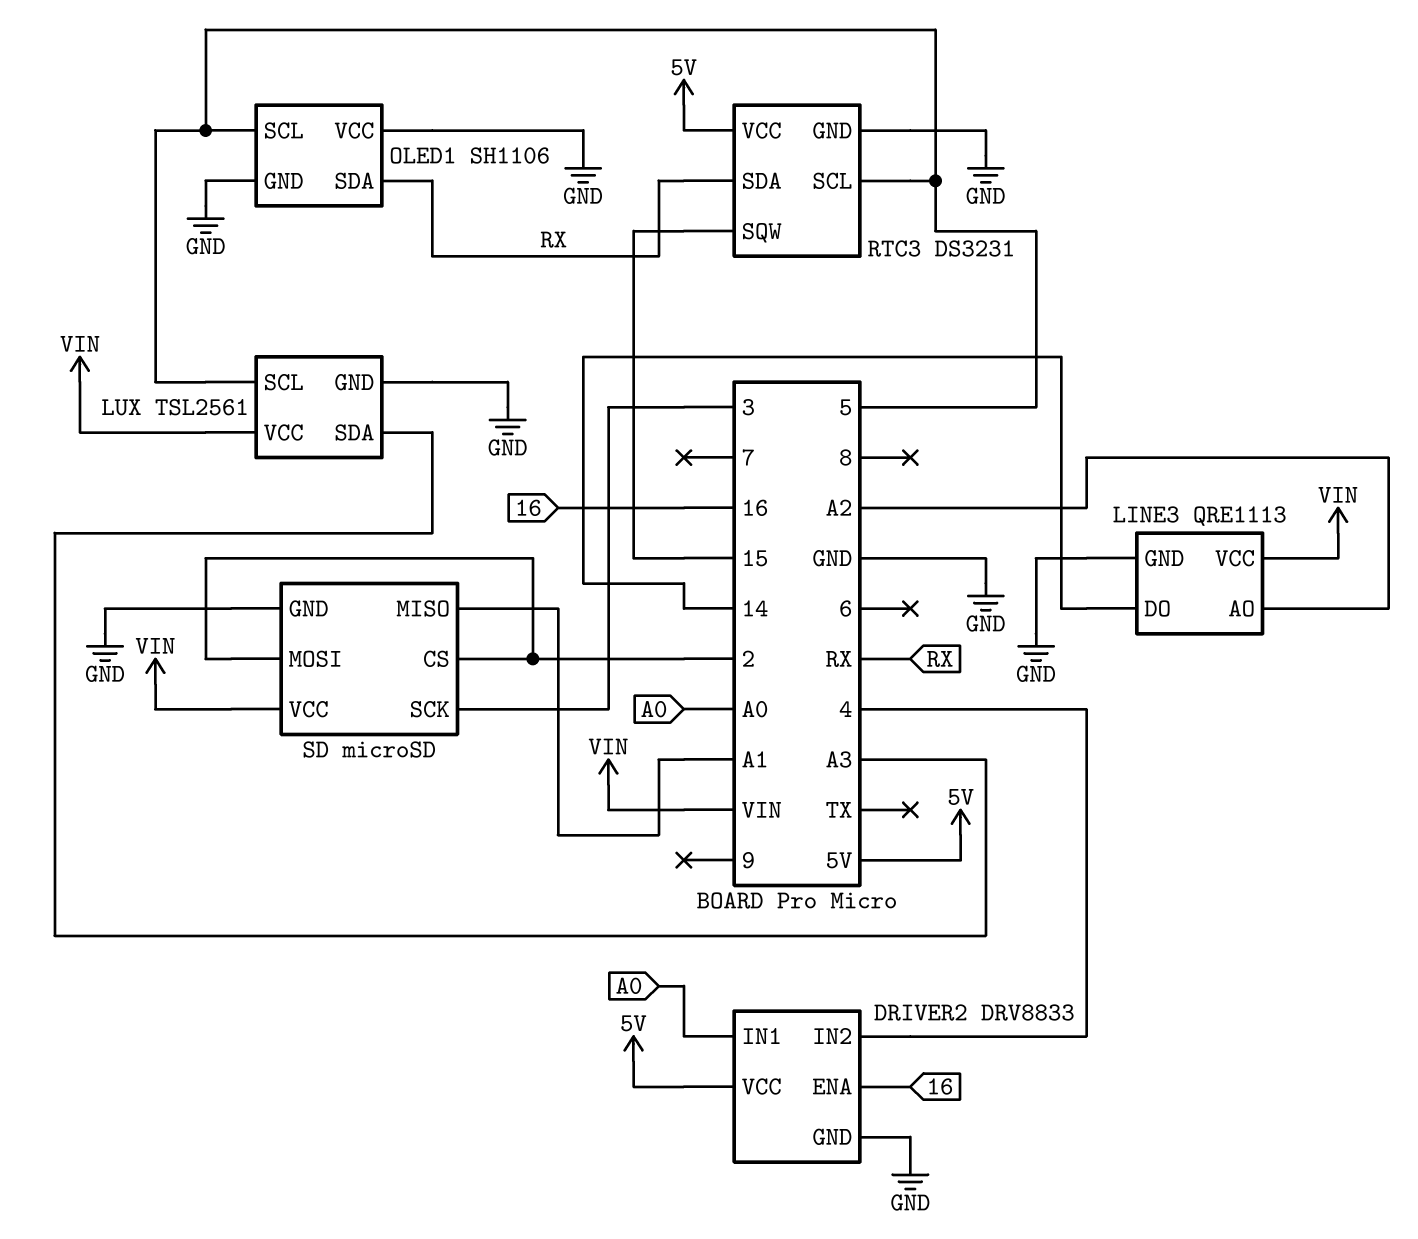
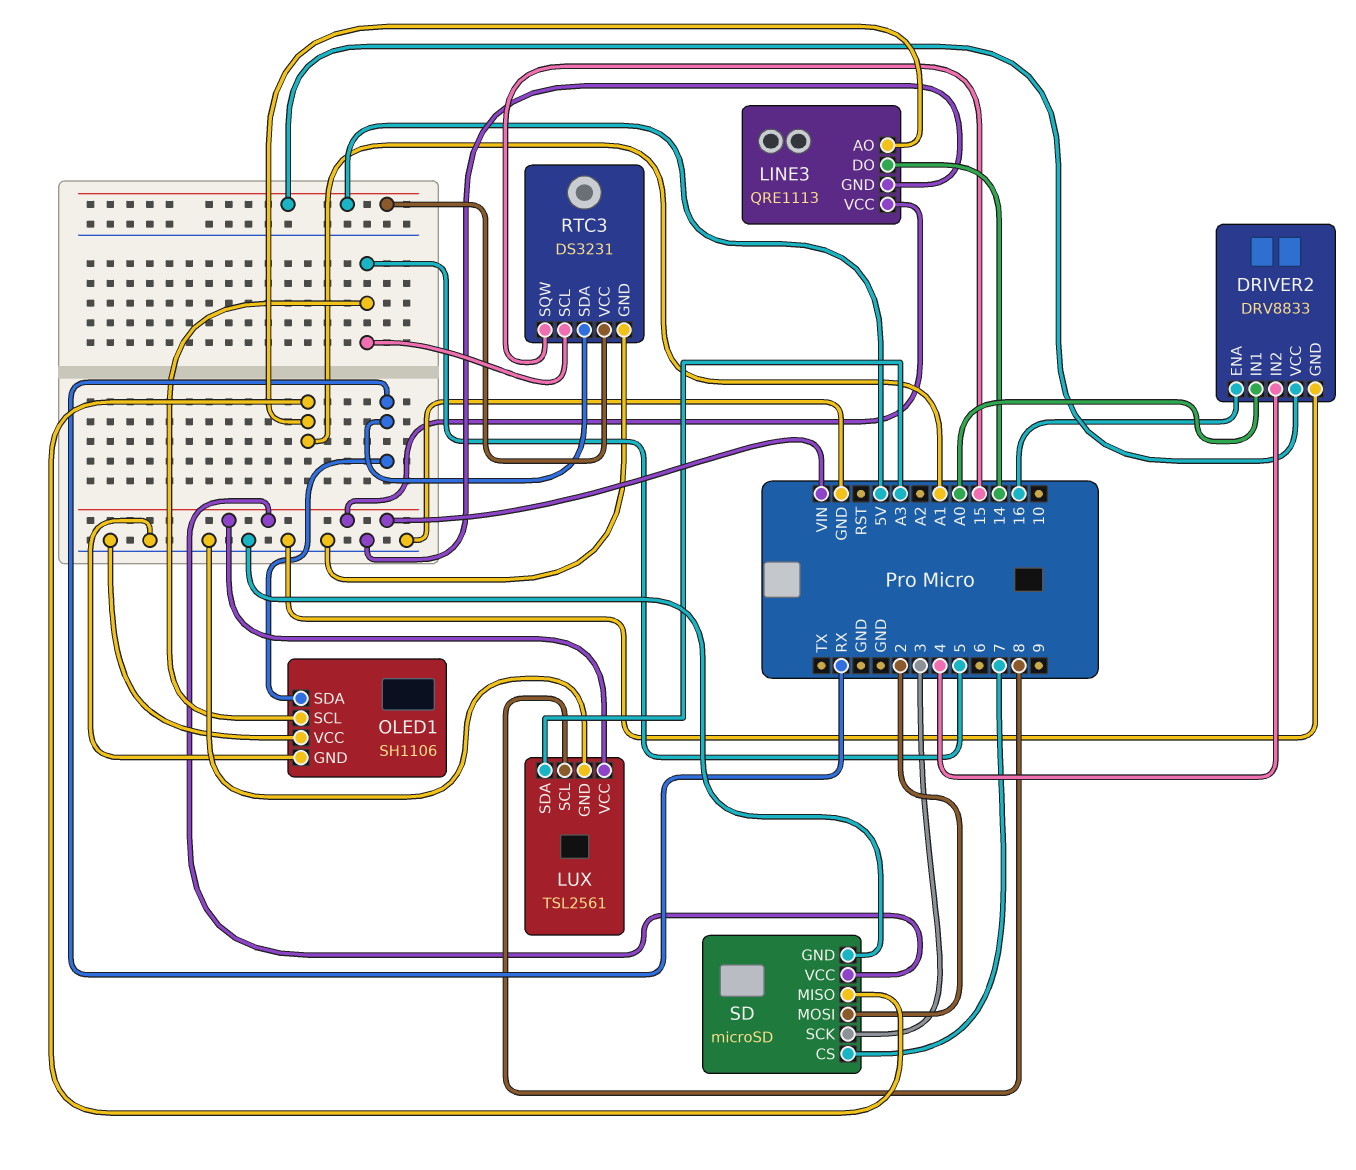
LINE3 pin AO: A2 -> A1
LUX pin SCL: 5 -> 8
SD pin CS: 2 -> 7

